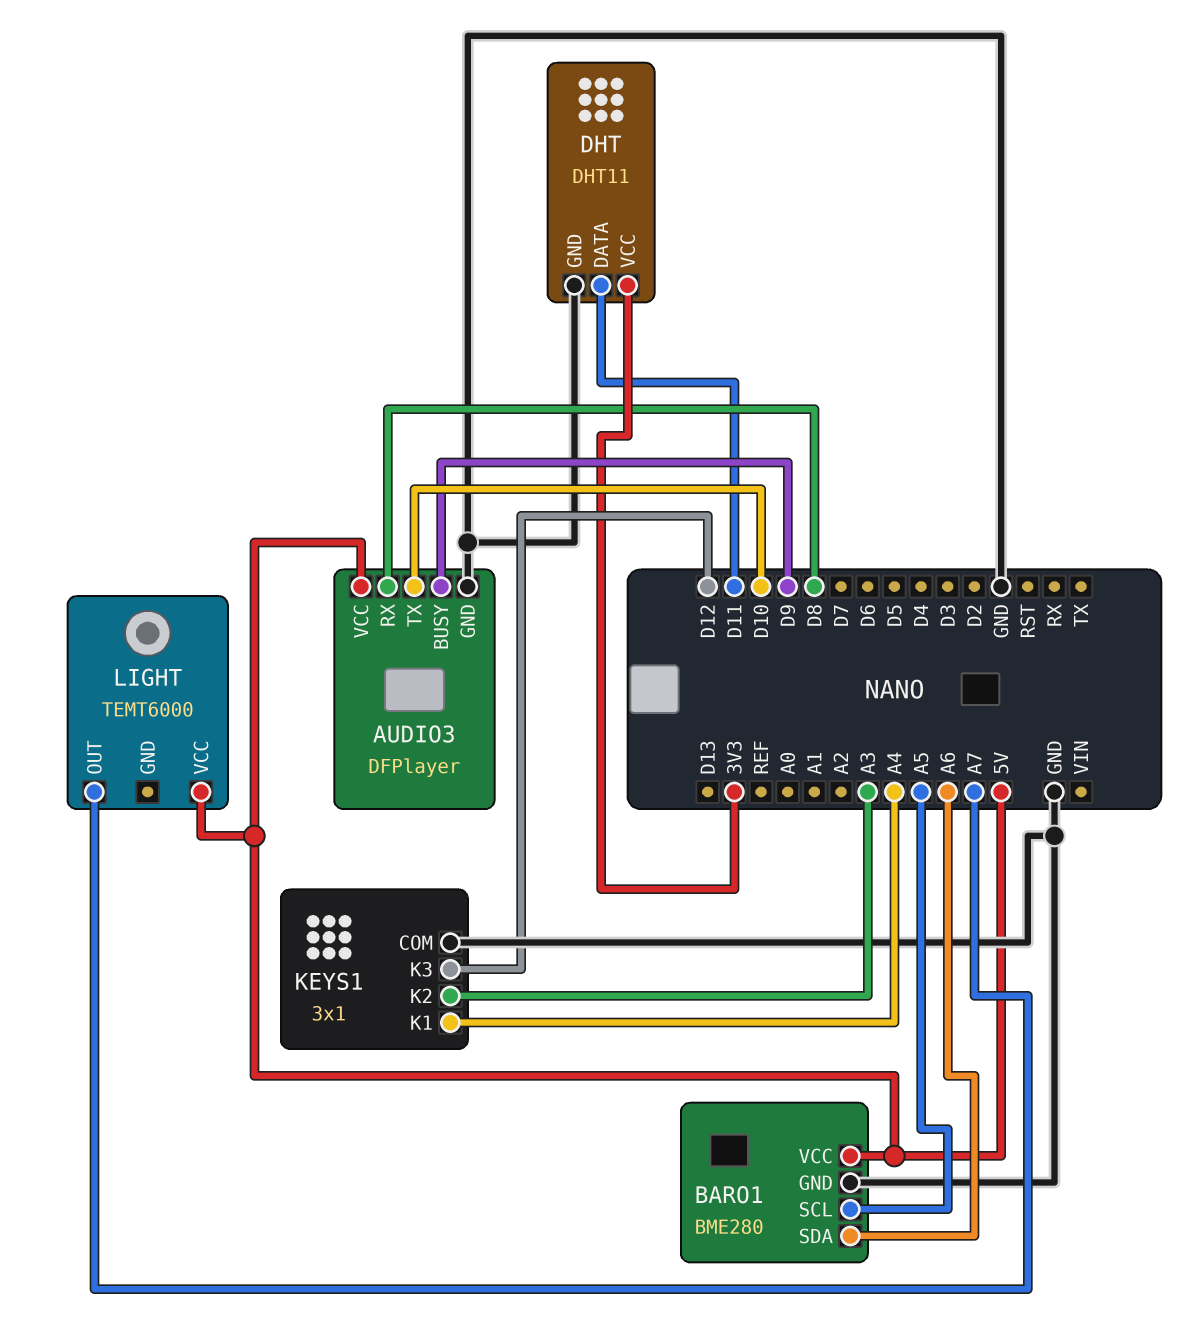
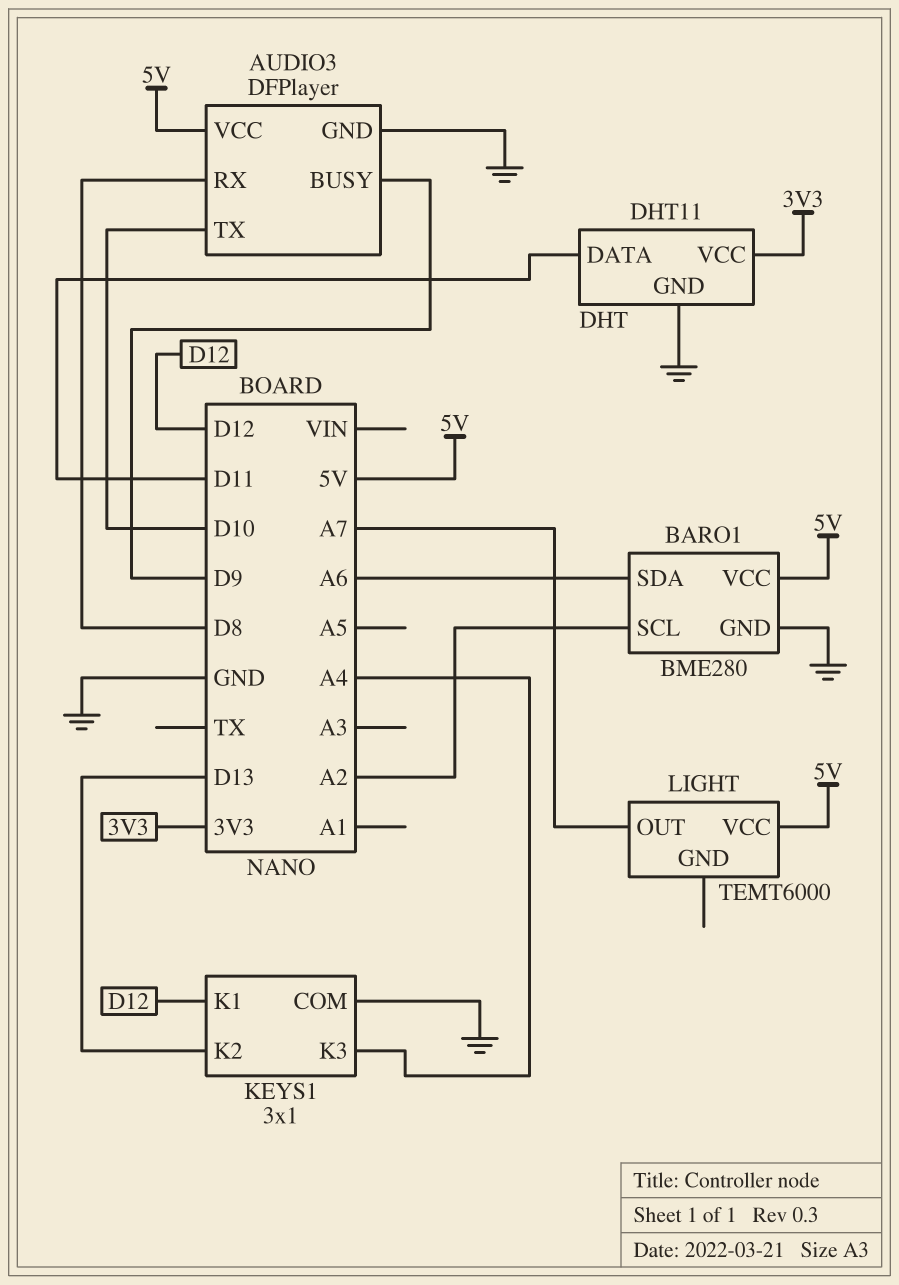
BARO1 pin SCL: A5 -> A2
KEYS1 pin K1: A4 -> D12
KEYS1 pin K2: A3 -> D13
KEYS1 pin K3: D12 -> A4

